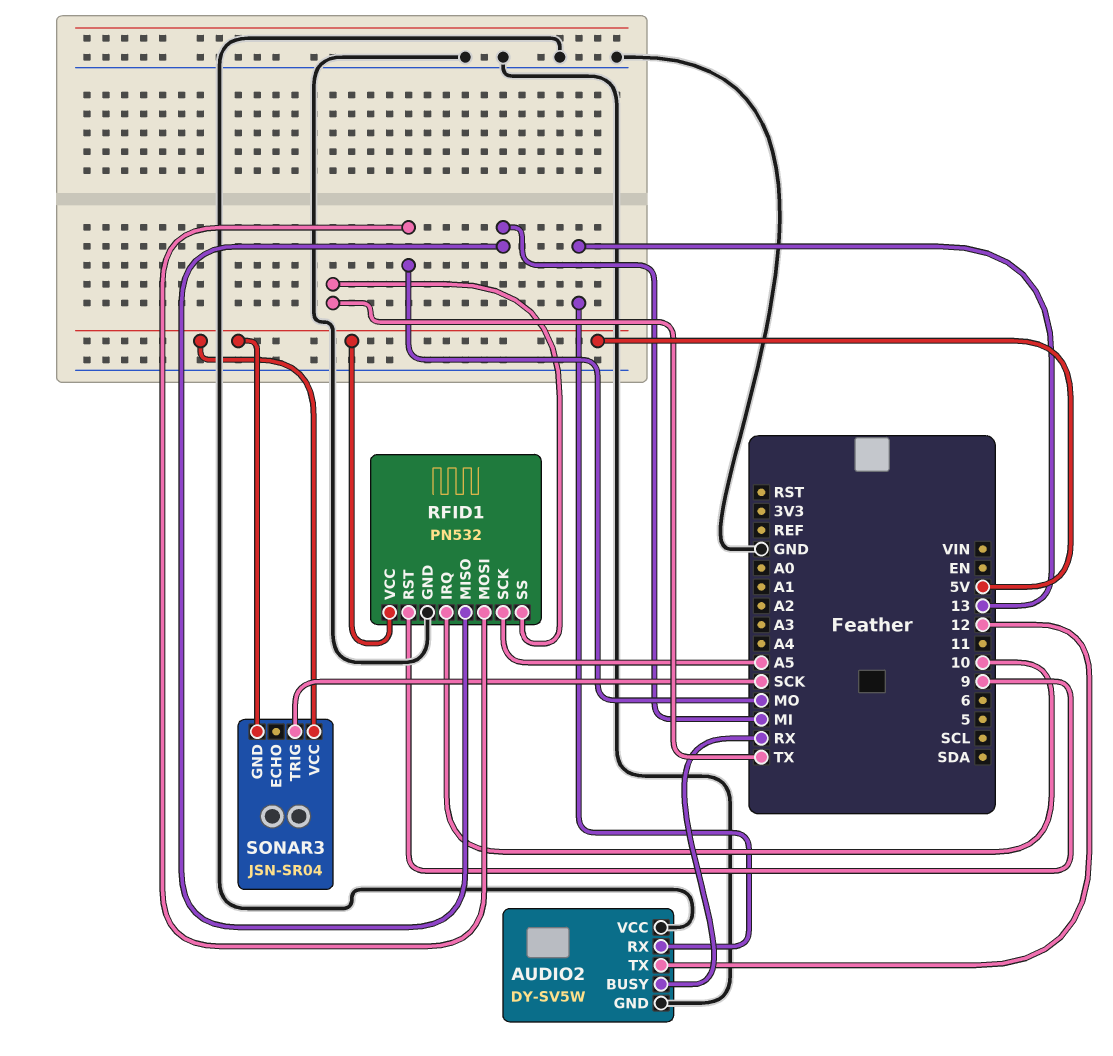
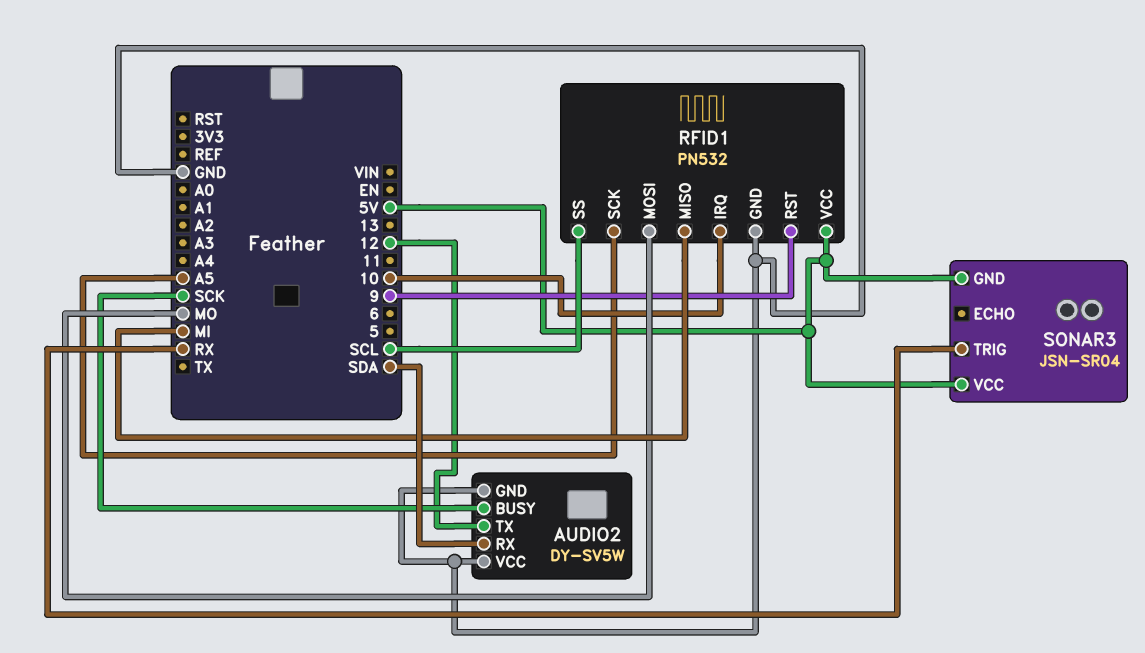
AUDIO2 pin BUSY: RX -> SCK
AUDIO2 pin RX: 13 -> SDA
RFID1 pin SS: TX -> SCL
SONAR3 pin TRIG: SCK -> RX

